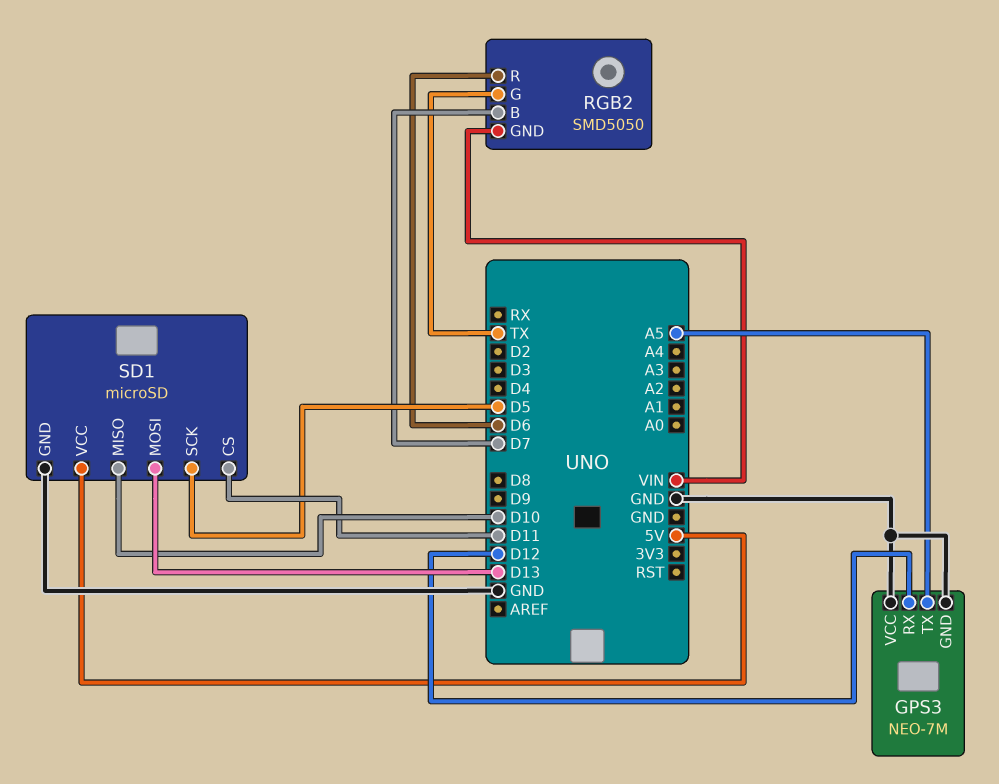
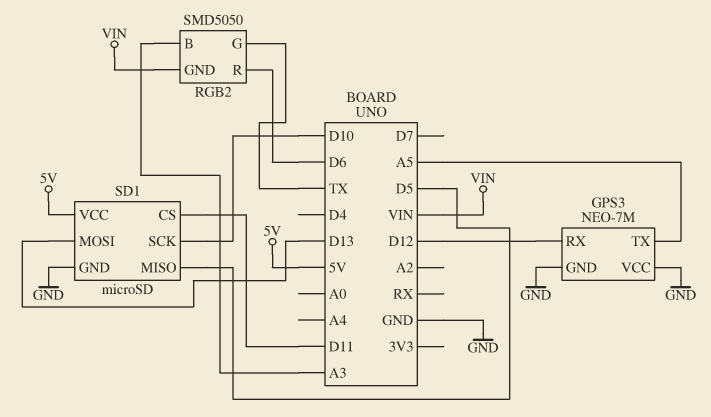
RGB2 pin B: D7 -> A3
SD1 pin MISO: D10 -> D5
SD1 pin SCK: D5 -> D10

